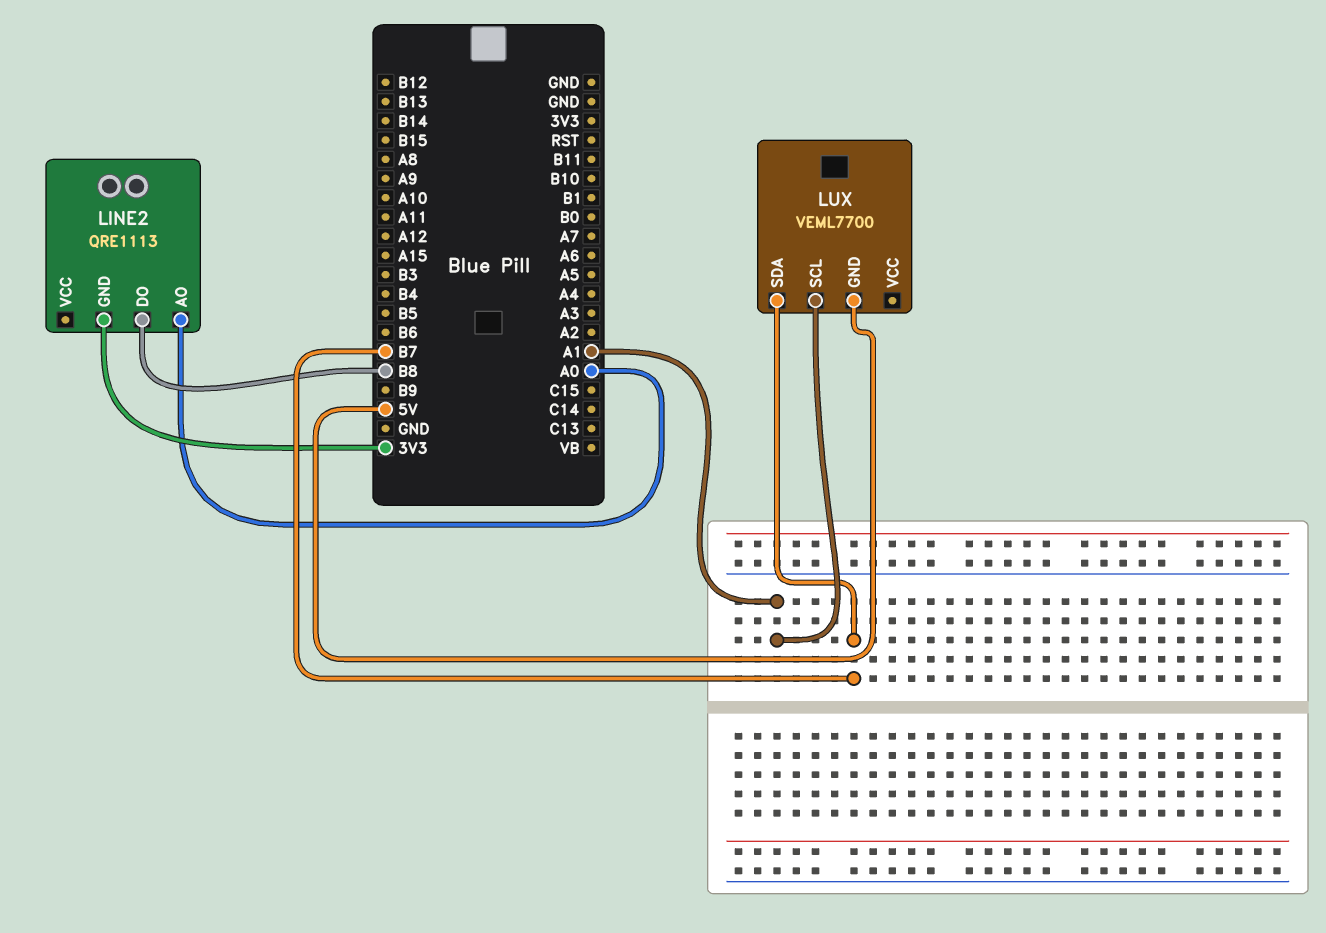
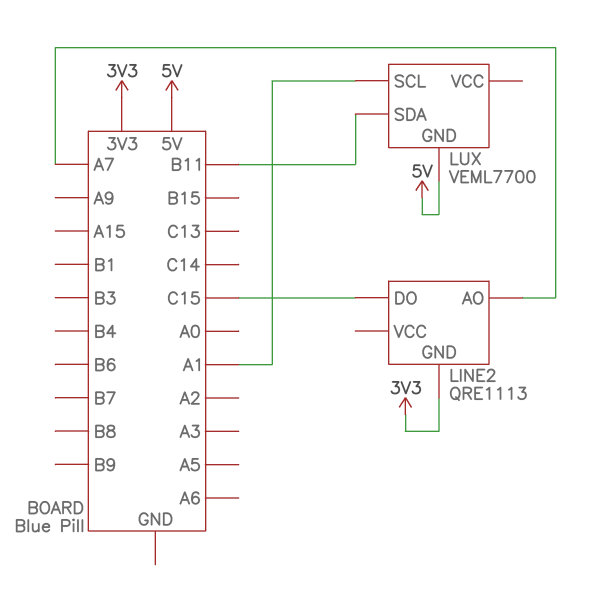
LINE2 pin AO: A0 -> A7
LINE2 pin DO: B8 -> C15
LUX pin SDA: B7 -> B11

